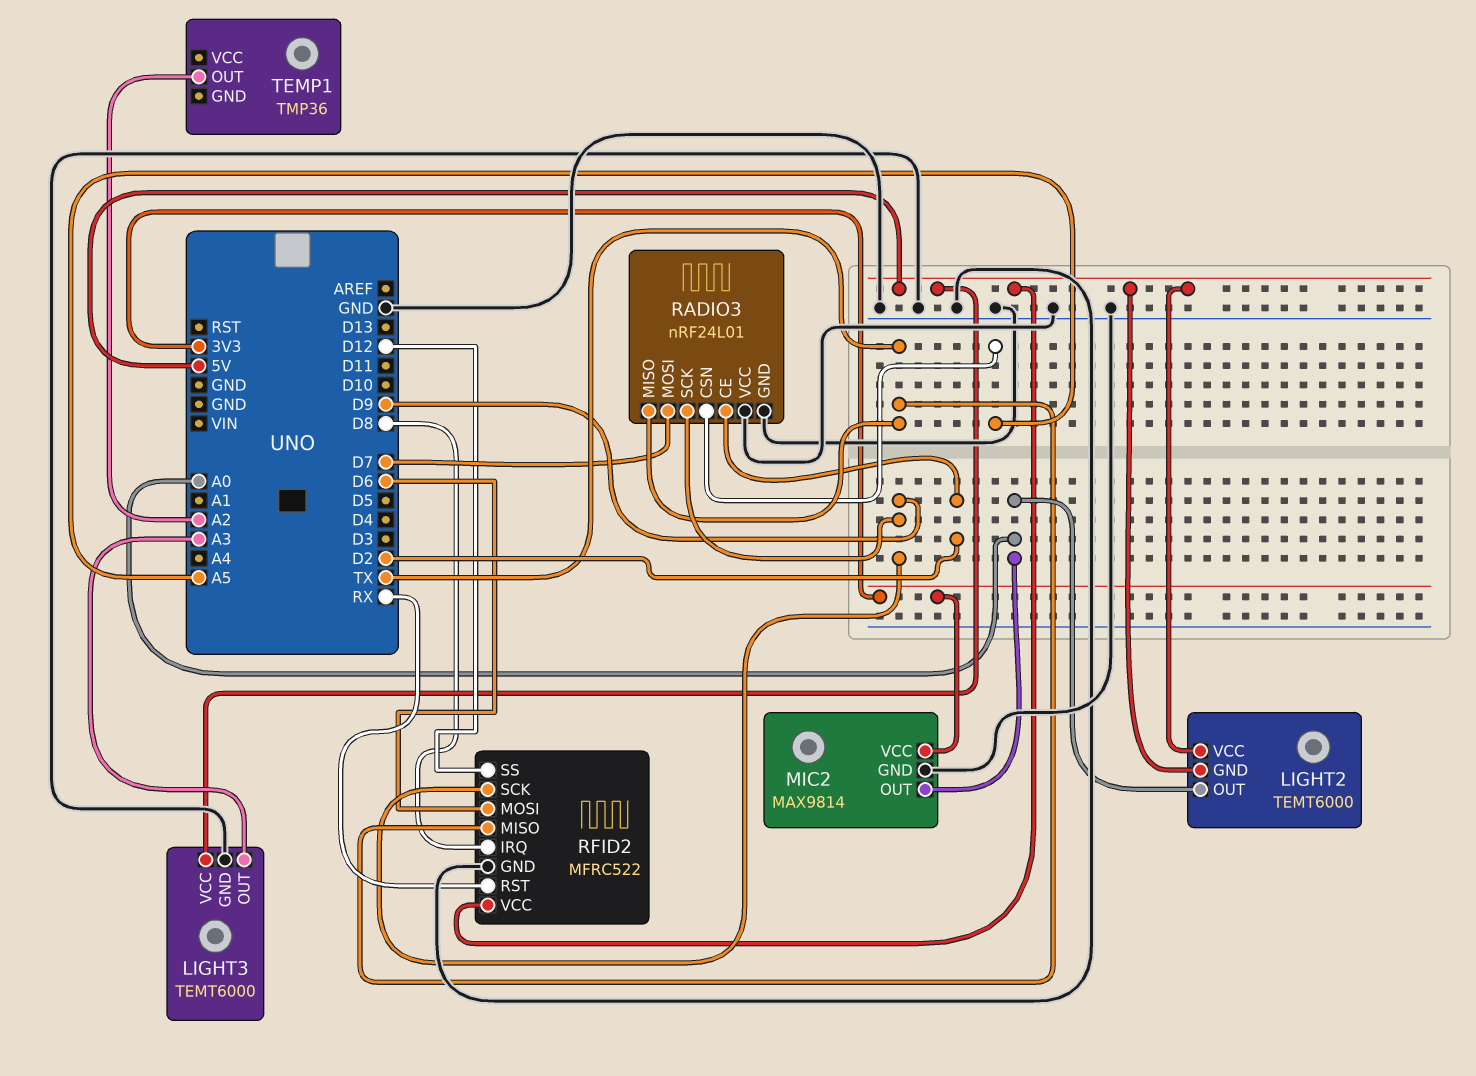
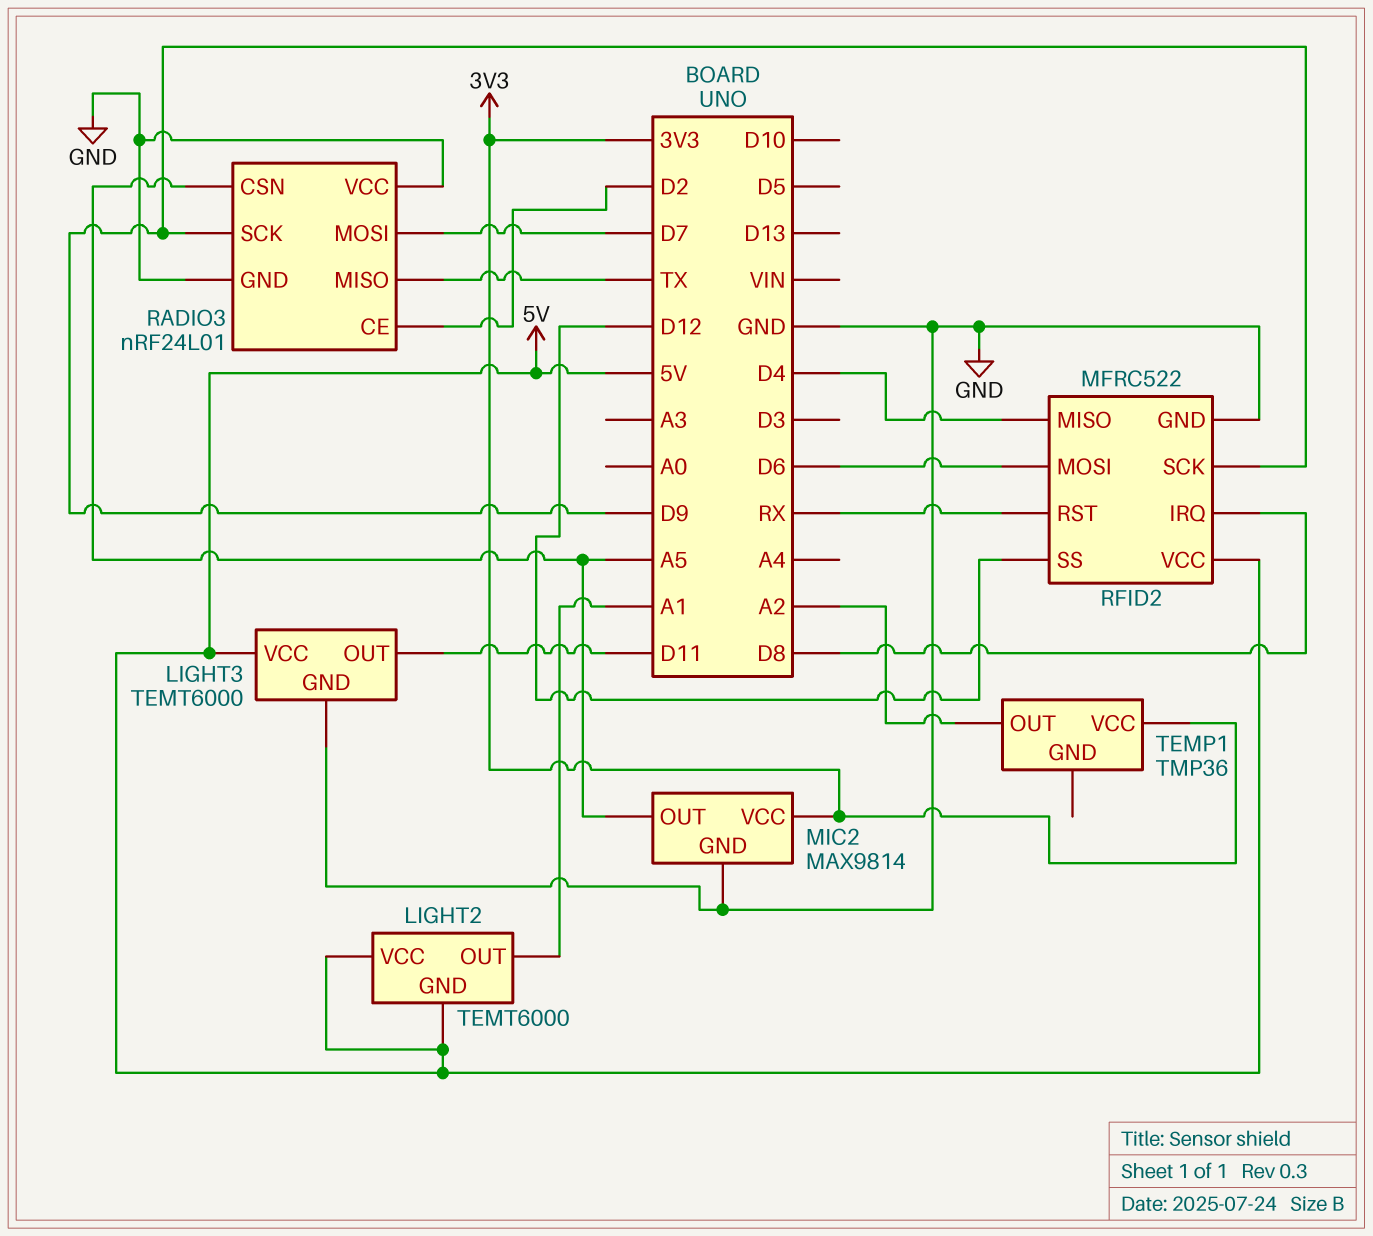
LIGHT2 pin OUT: A0 -> A1
LIGHT3 pin OUT: A3 -> D11
MIC2 pin OUT: A0 -> A5
RFID2 pin MISO: TX -> D4
TEMP1 pin VCC: none -> 3V3

